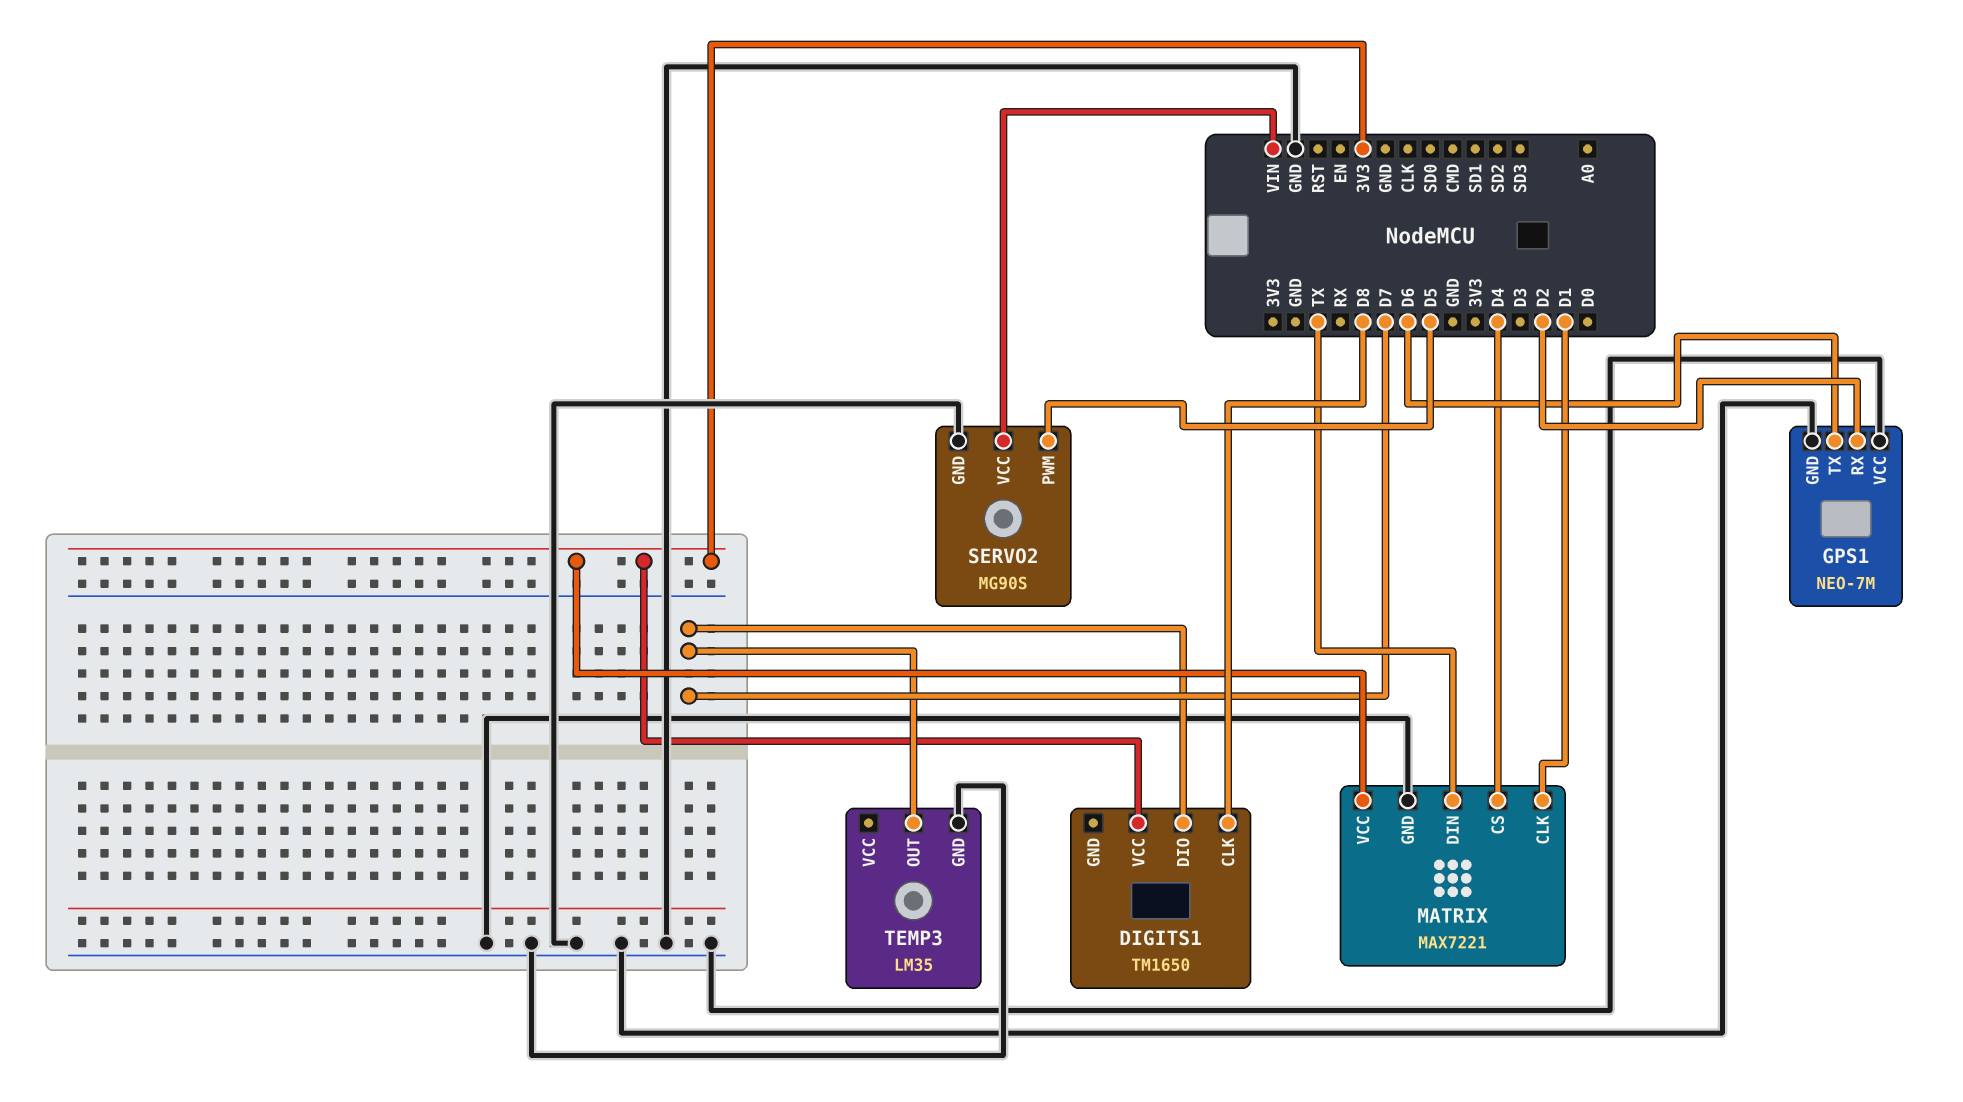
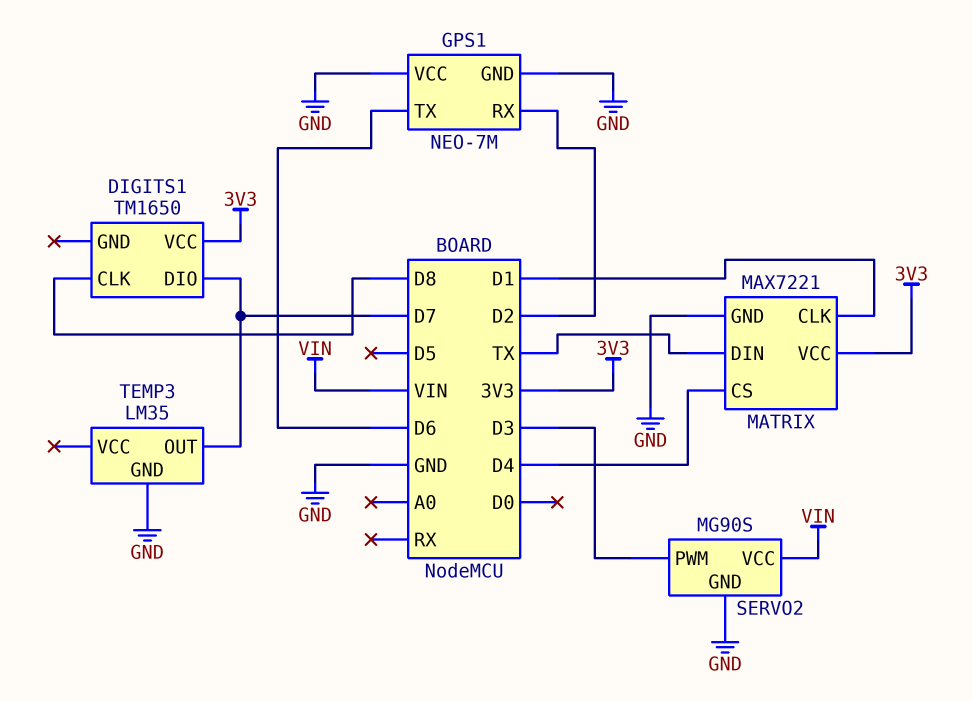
SERVO2 pin PWM: D5 -> D3

